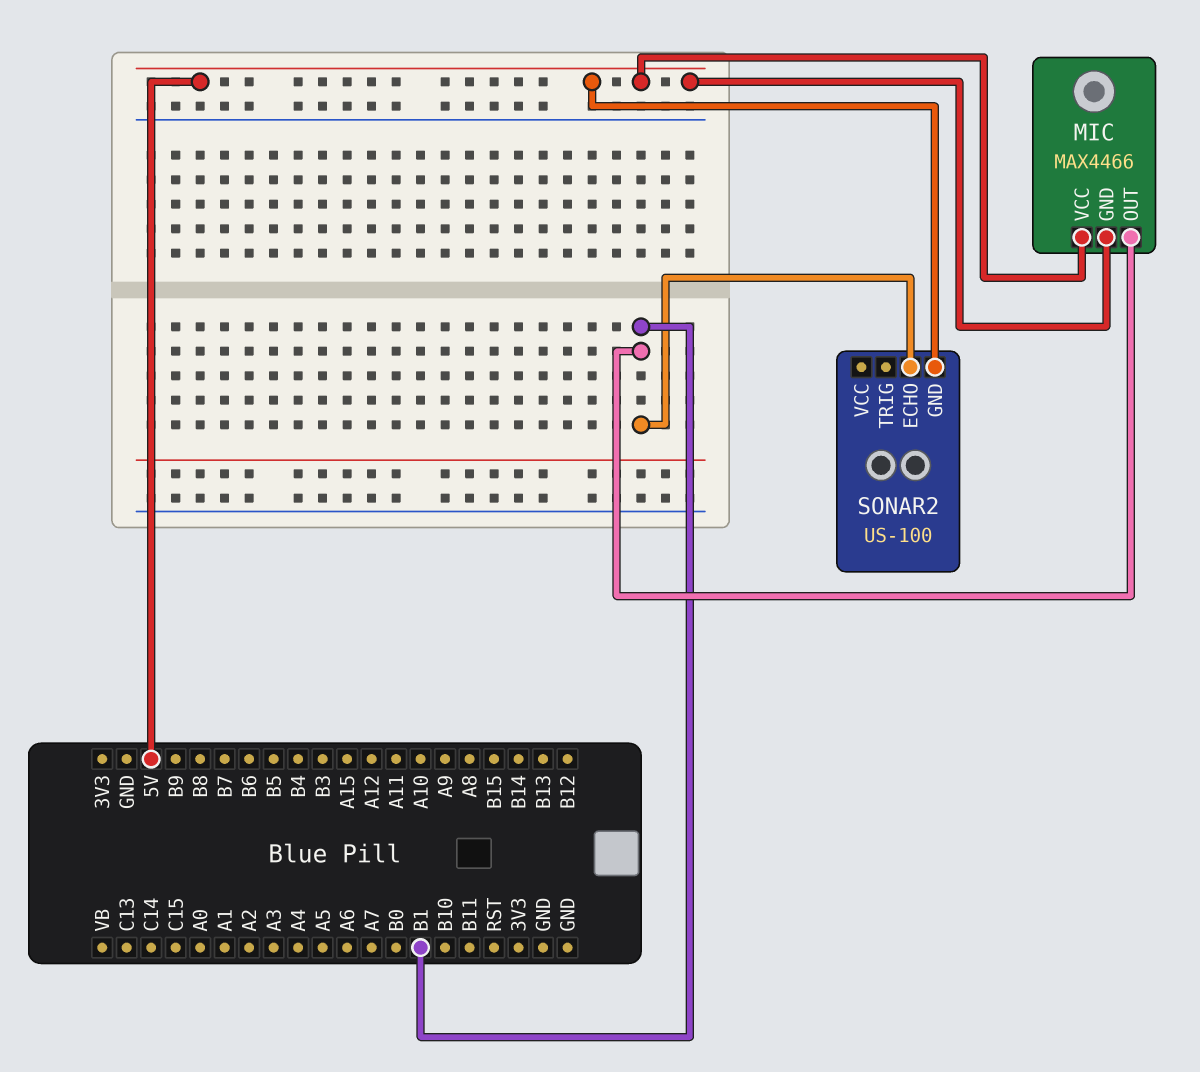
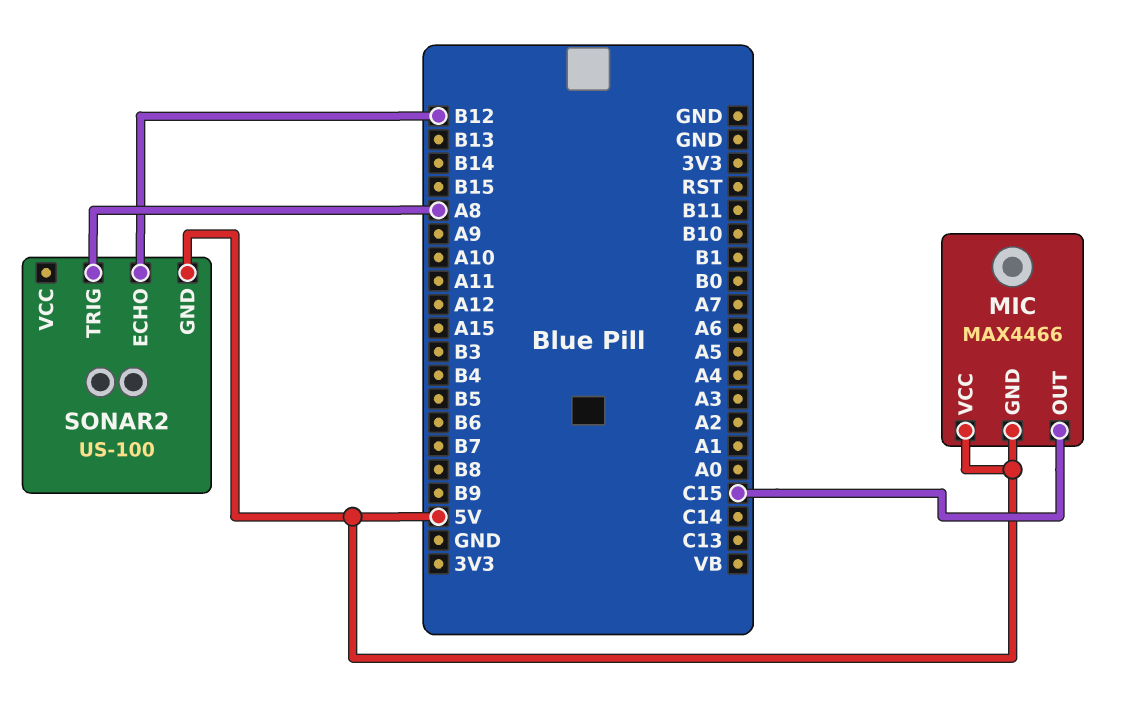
MIC pin OUT: B1 -> C15
SONAR2 pin ECHO: B1 -> B12
SONAR2 pin TRIG: none -> A8

